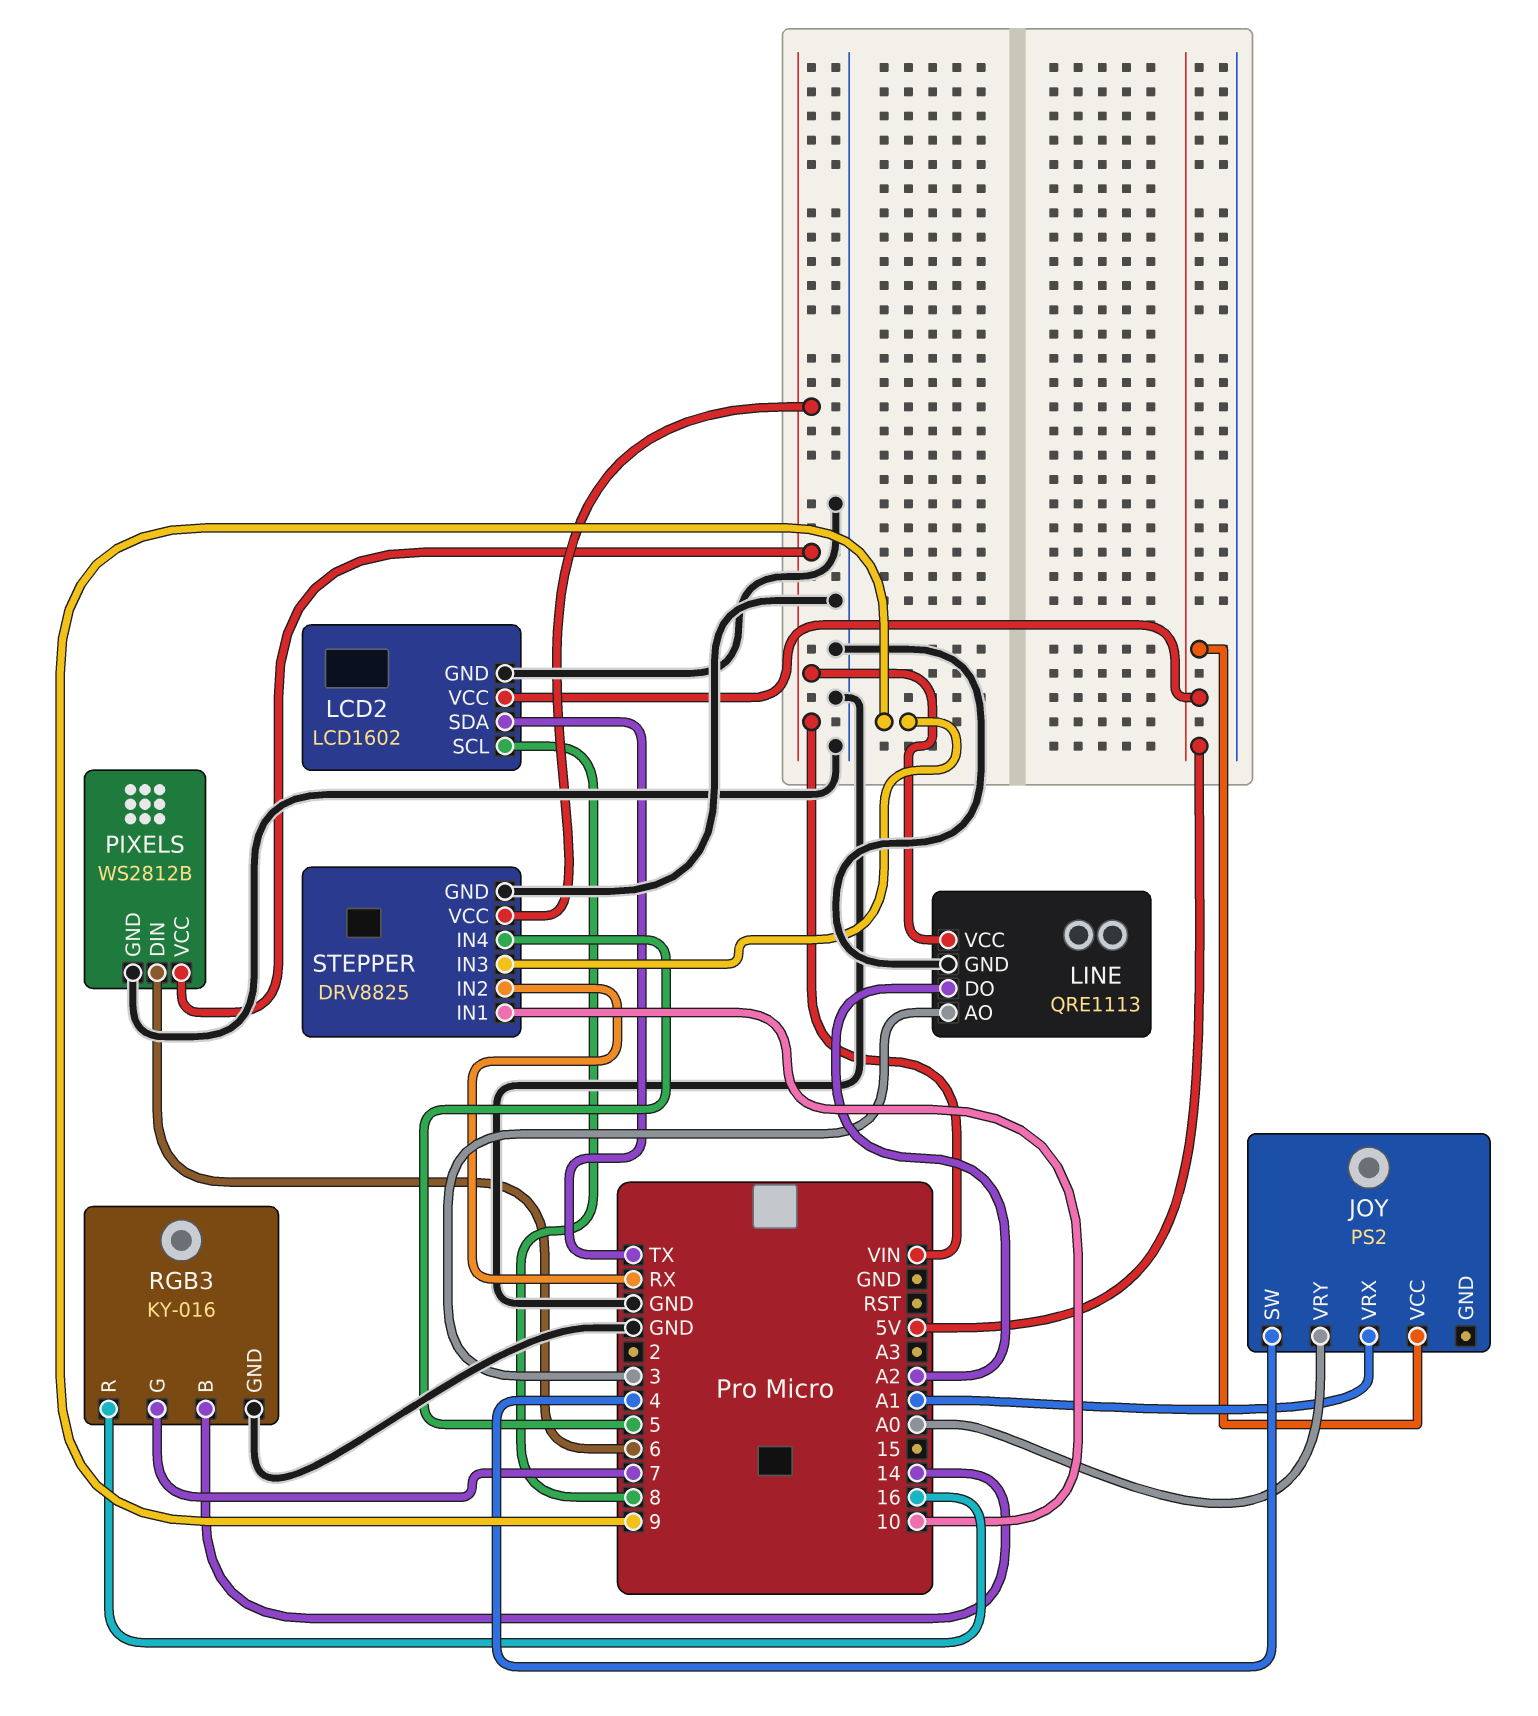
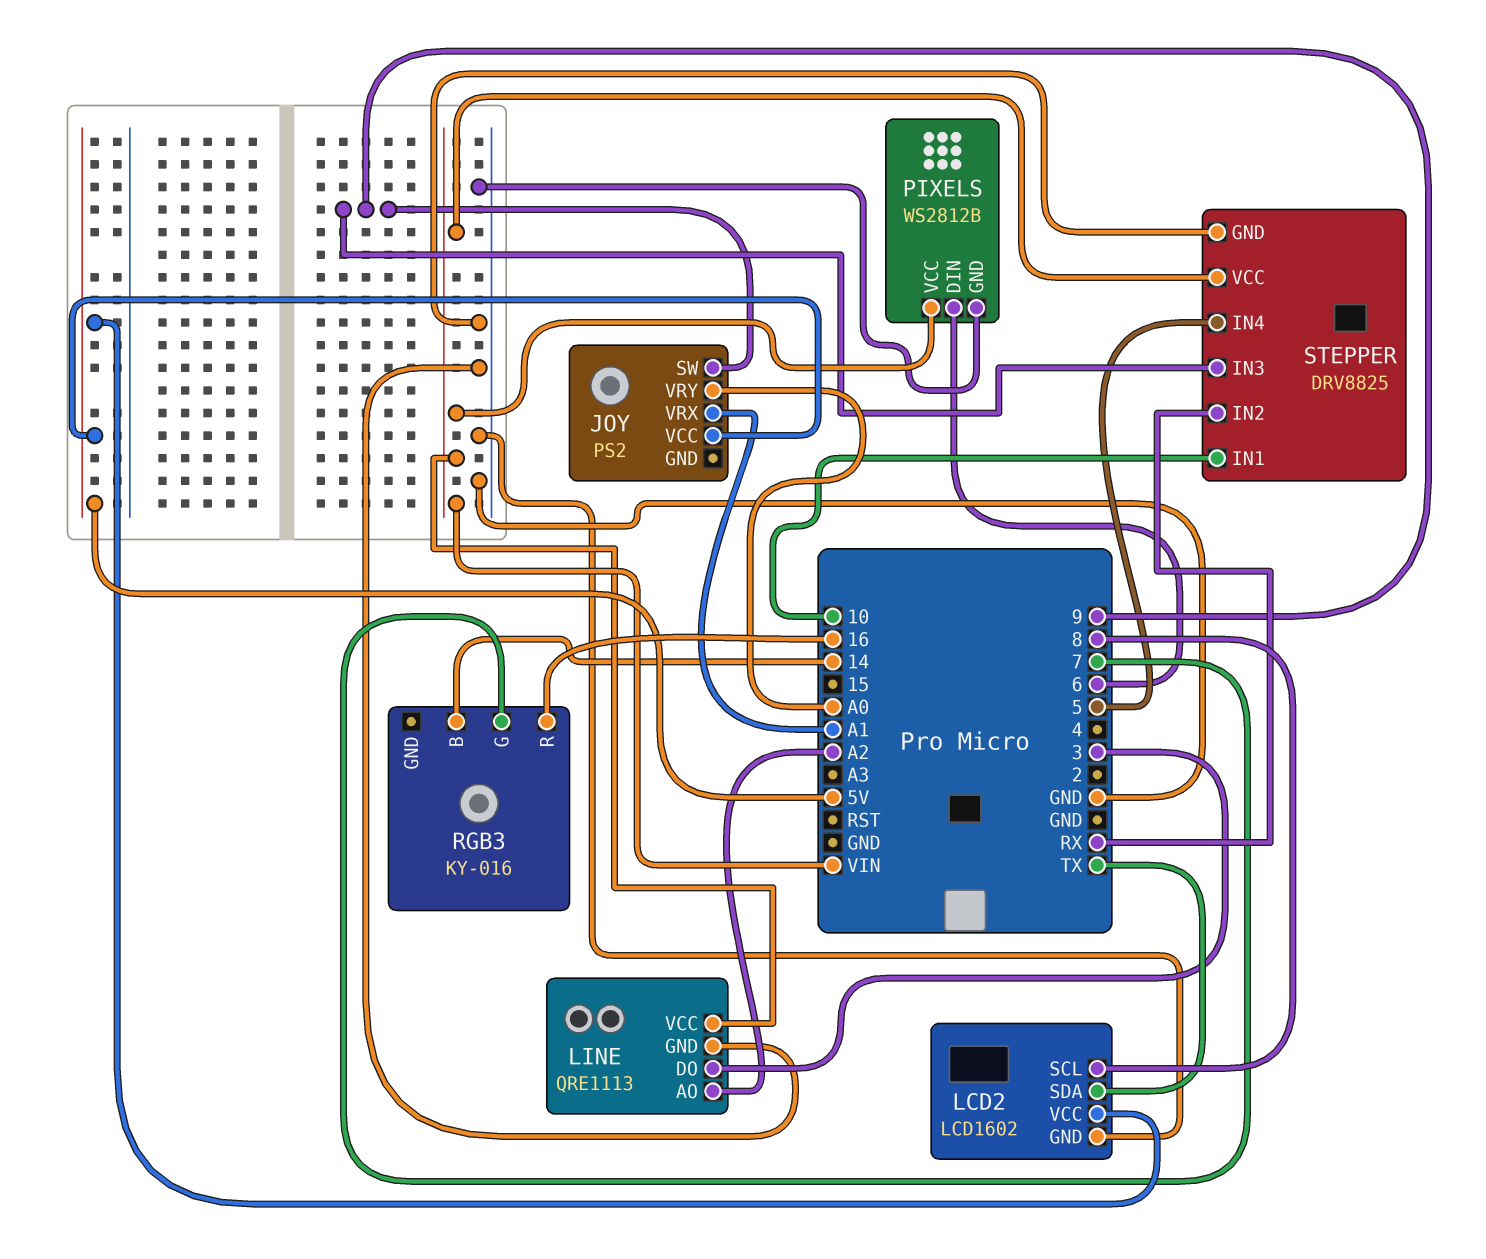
JOY pin SW: 4 -> 9
LINE pin AO: 3 -> A2
LINE pin DO: A2 -> 3
RGB3 pin GND: GND -> none

